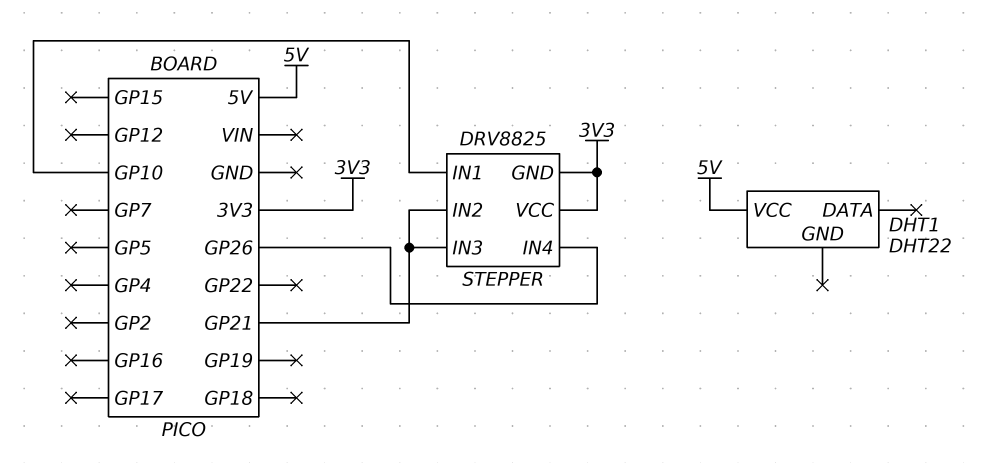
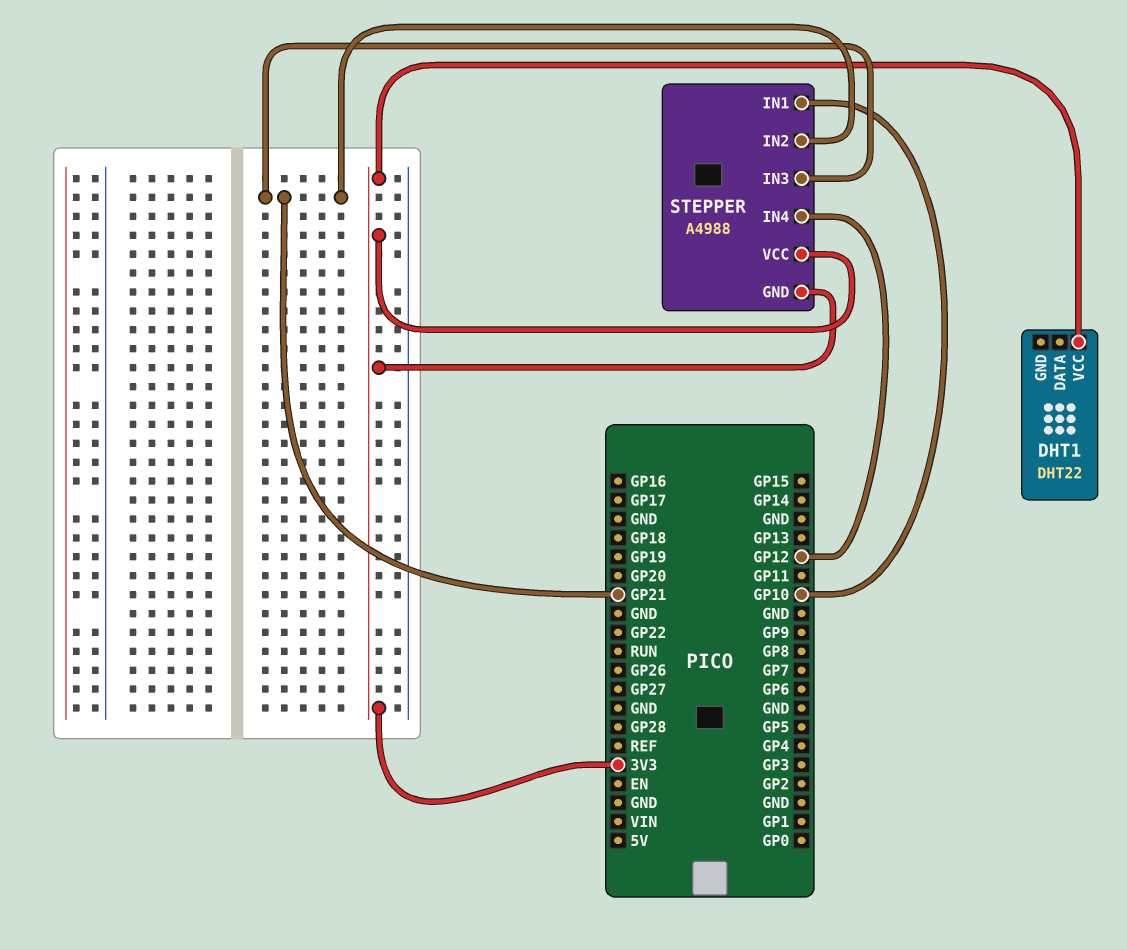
DHT1 pin VCC: 5V -> 3V3
STEPPER: DRV8825 -> A4988
STEPPER pin IN4: GP26 -> GP12

